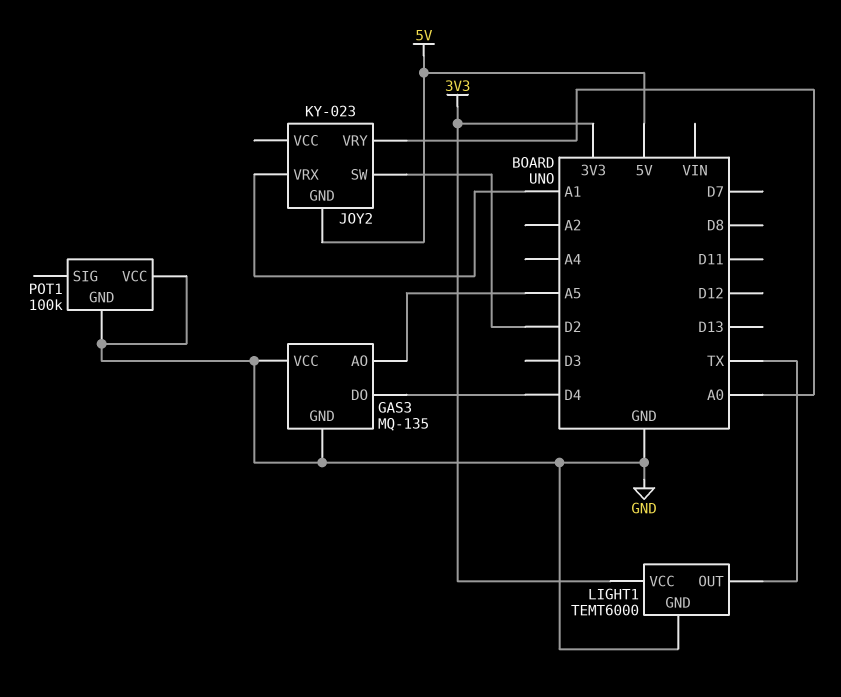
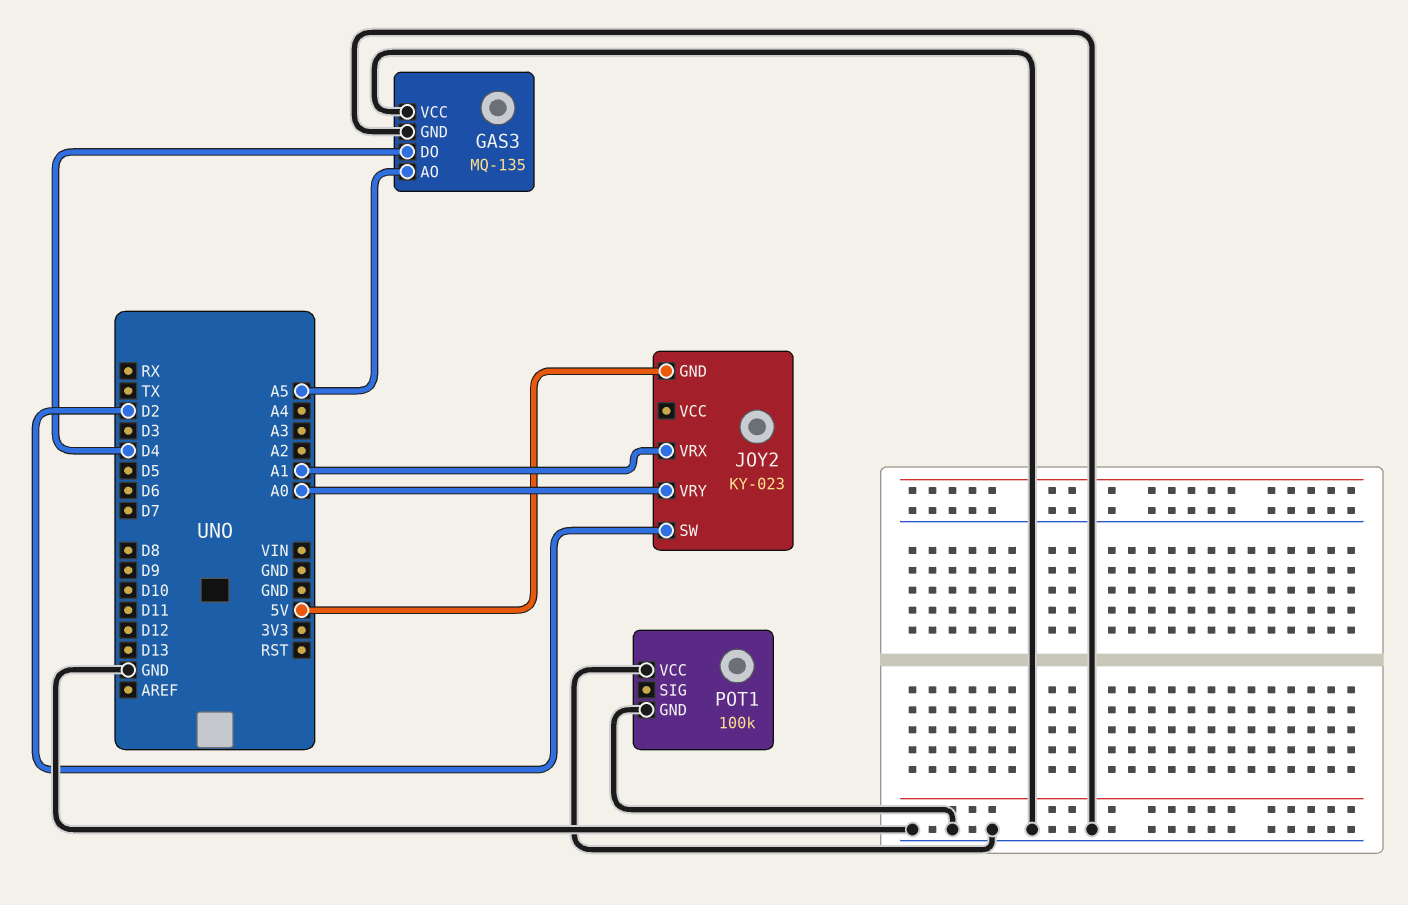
LIGHT1: TEMT6000 -> none
LIGHT1 pin GND: GND -> none
LIGHT1 pin OUT: TX -> none
LIGHT1 pin VCC: 3V3 -> none

